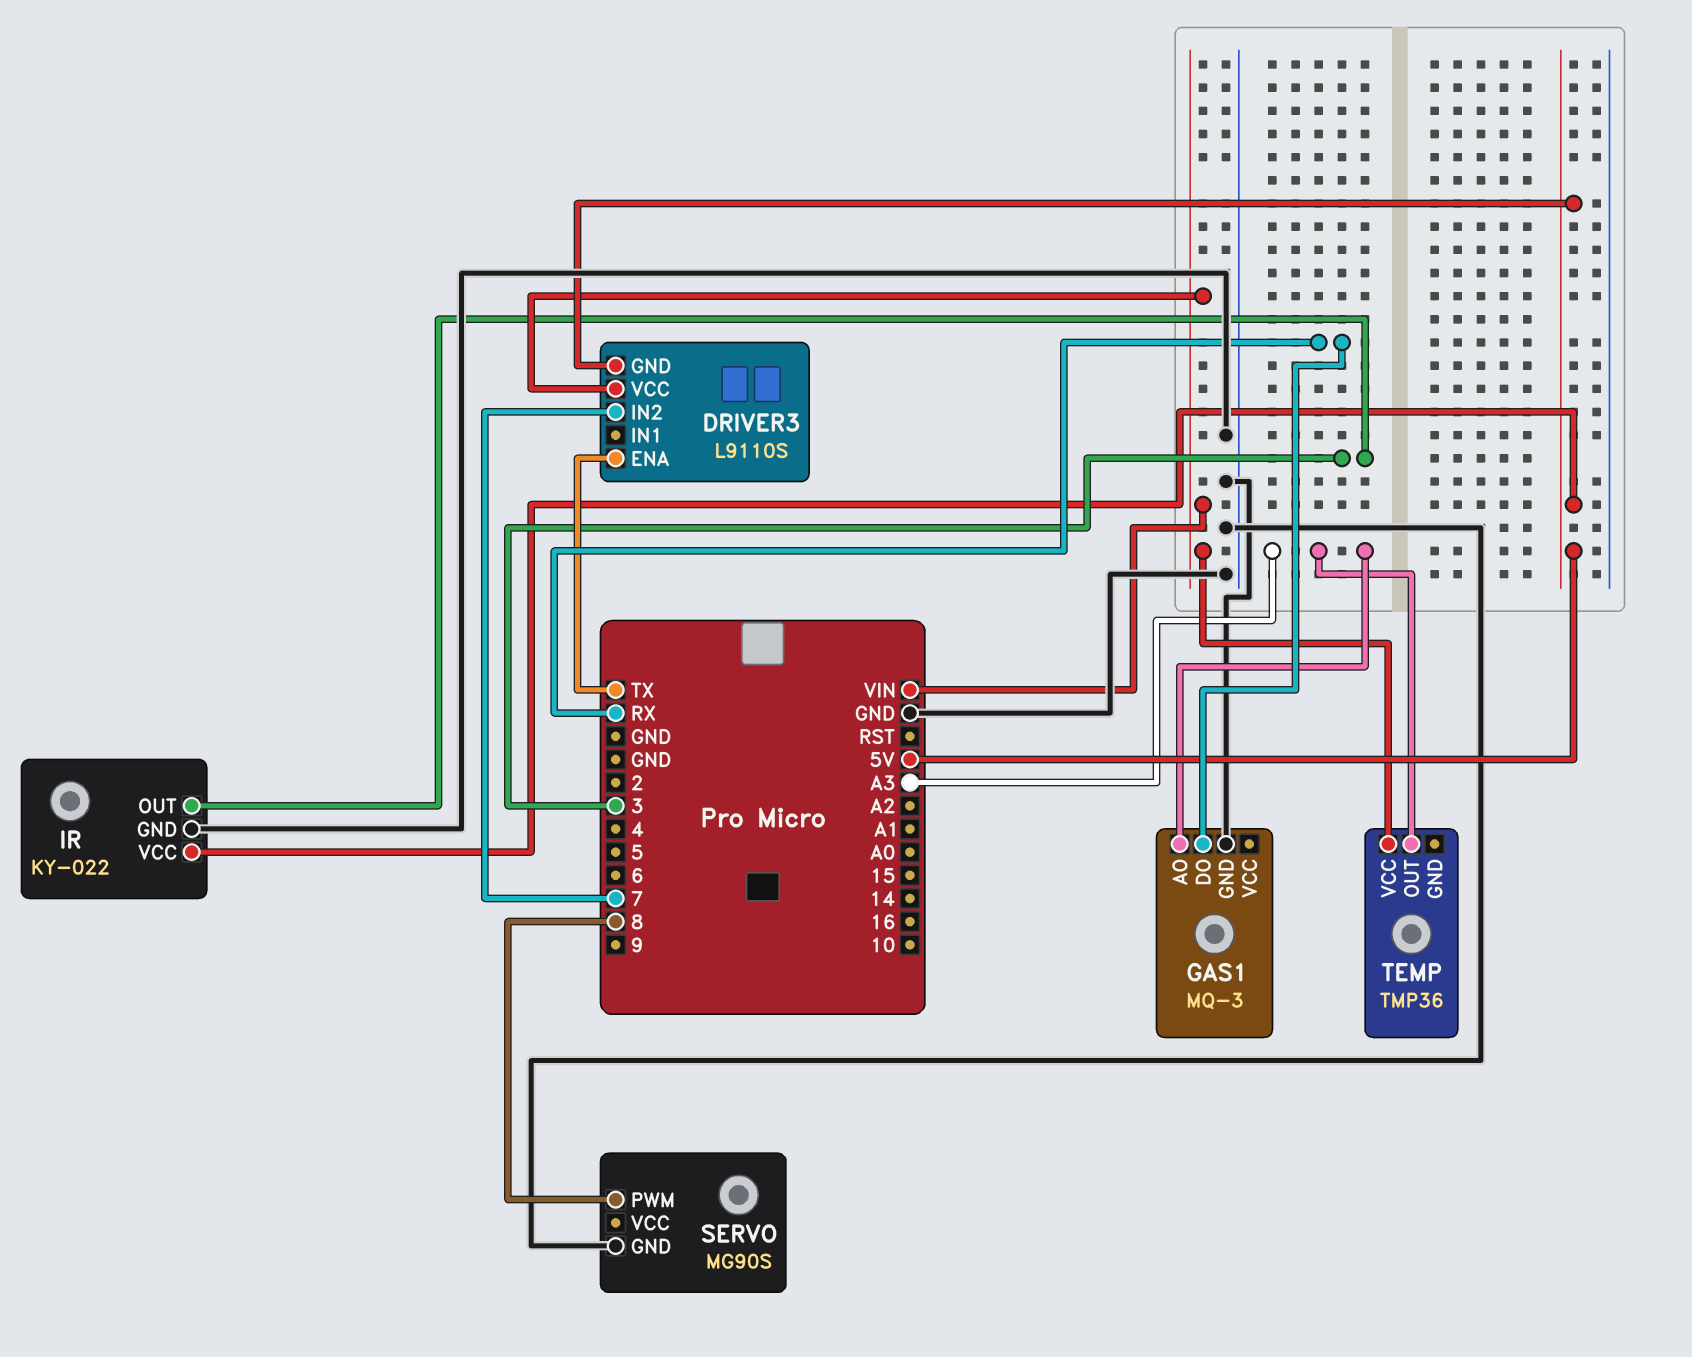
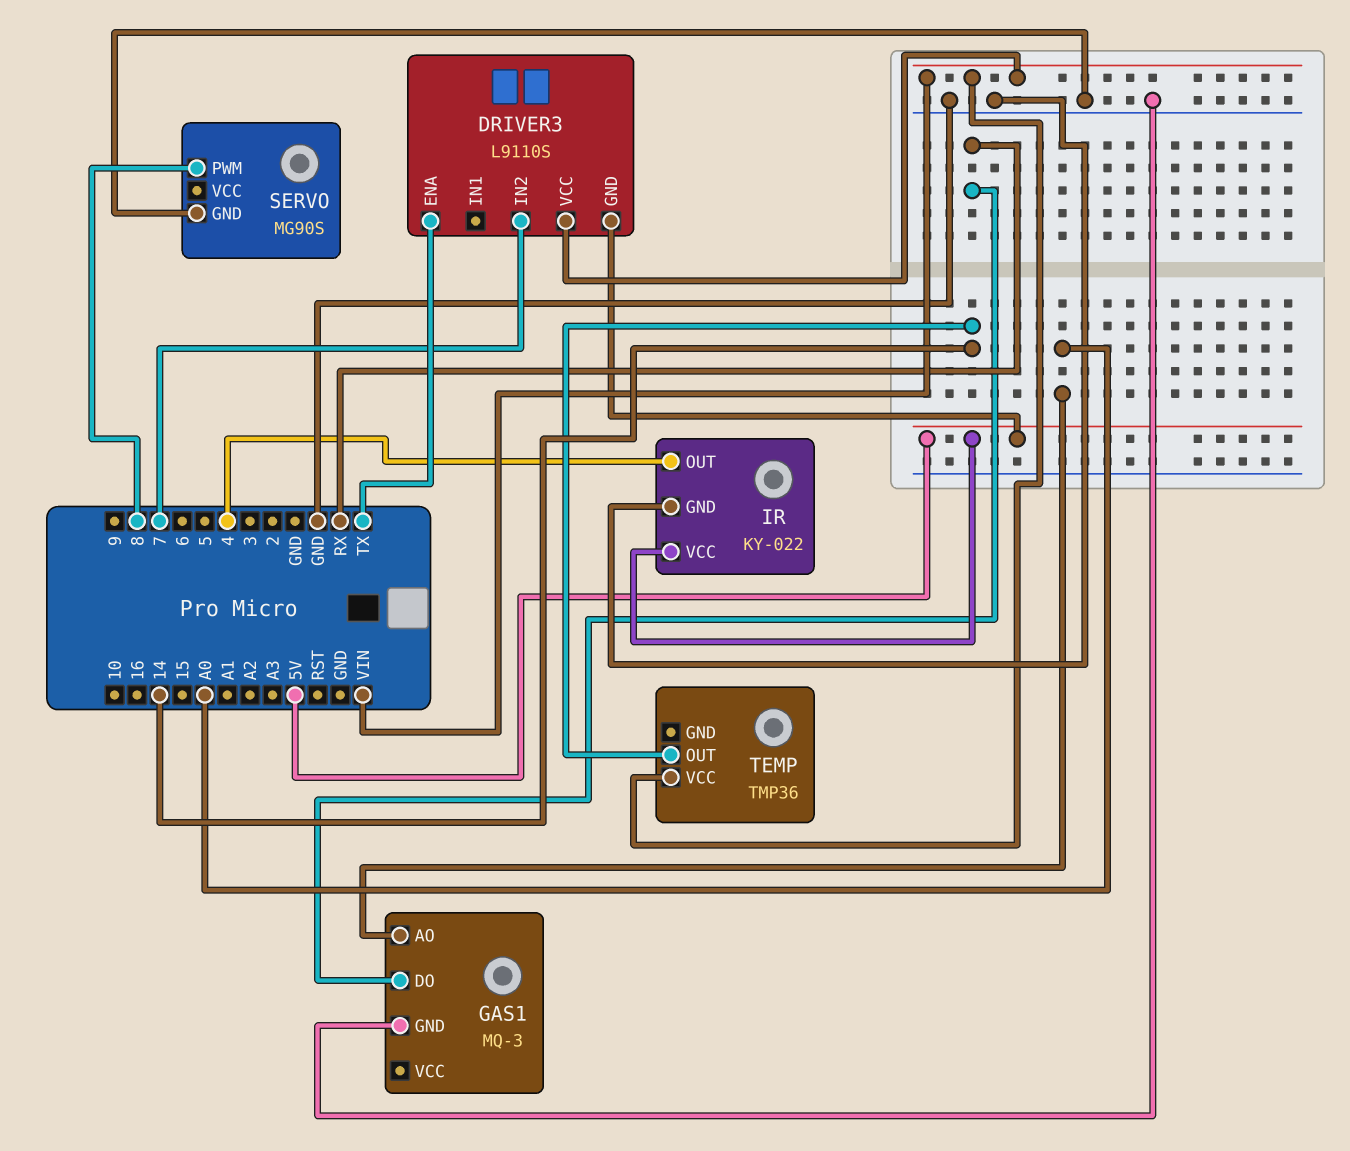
GAS1 pin AO: A3 -> A0
IR pin OUT: 3 -> 4
TEMP pin OUT: A3 -> 14

